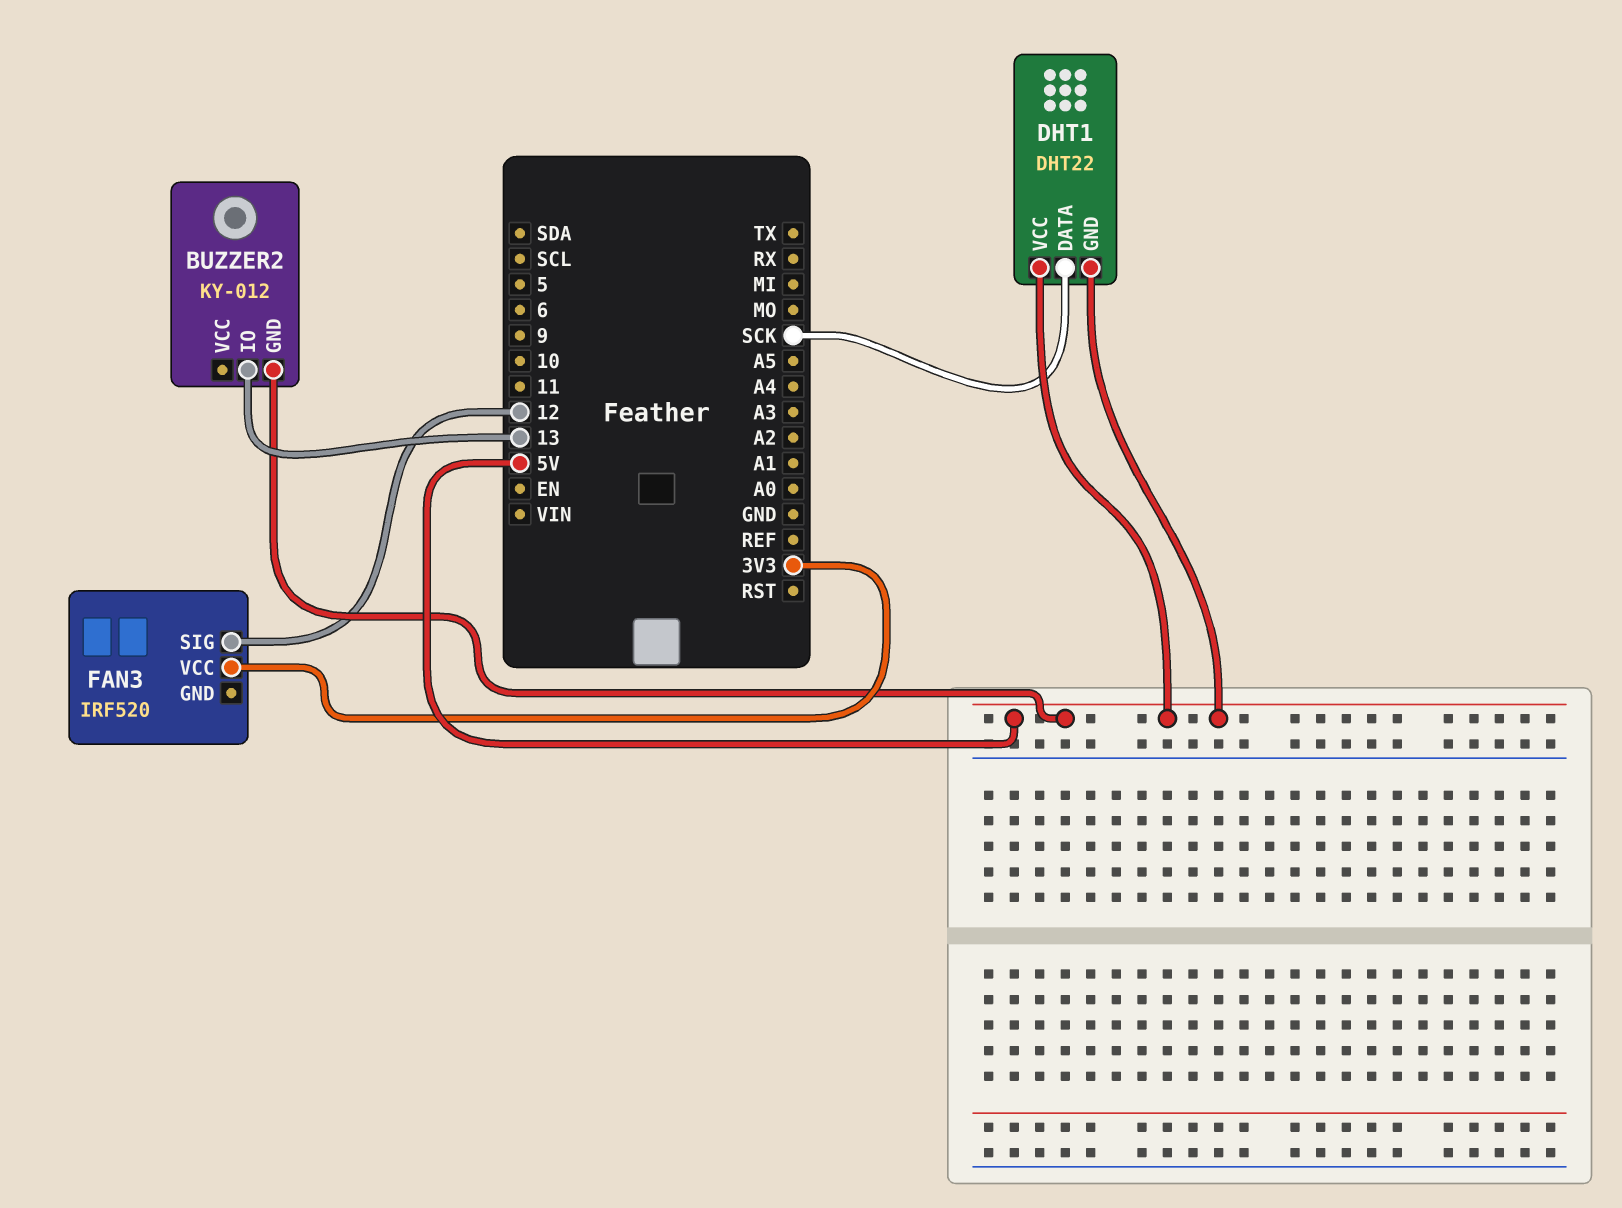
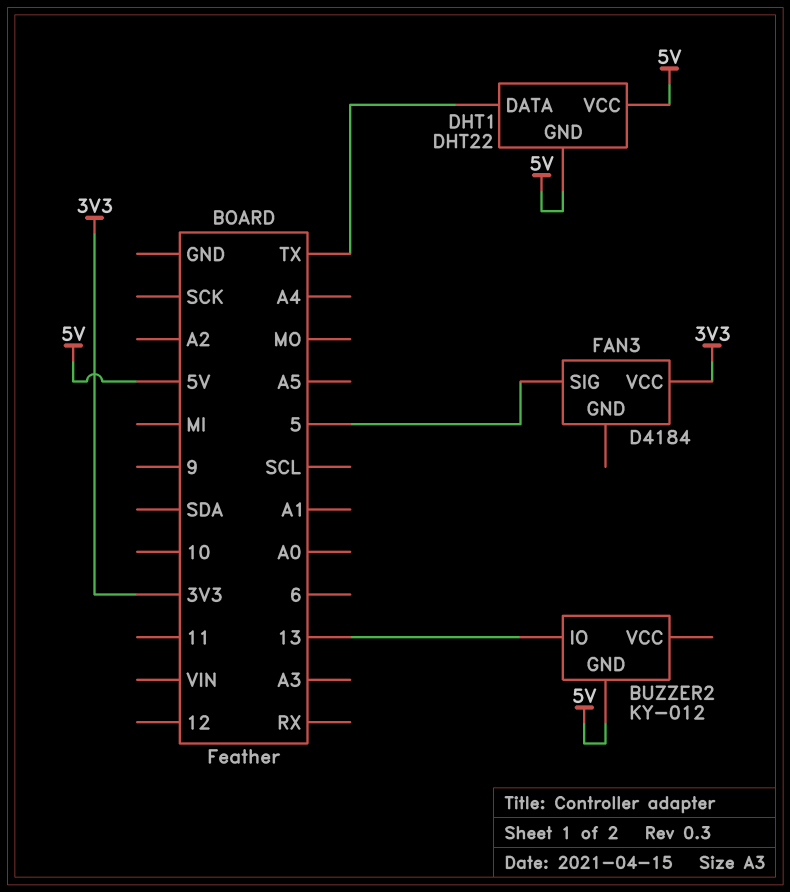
DHT1 pin DATA: SCK -> TX
FAN3: IRF520 -> D4184
FAN3 pin SIG: 12 -> 5

